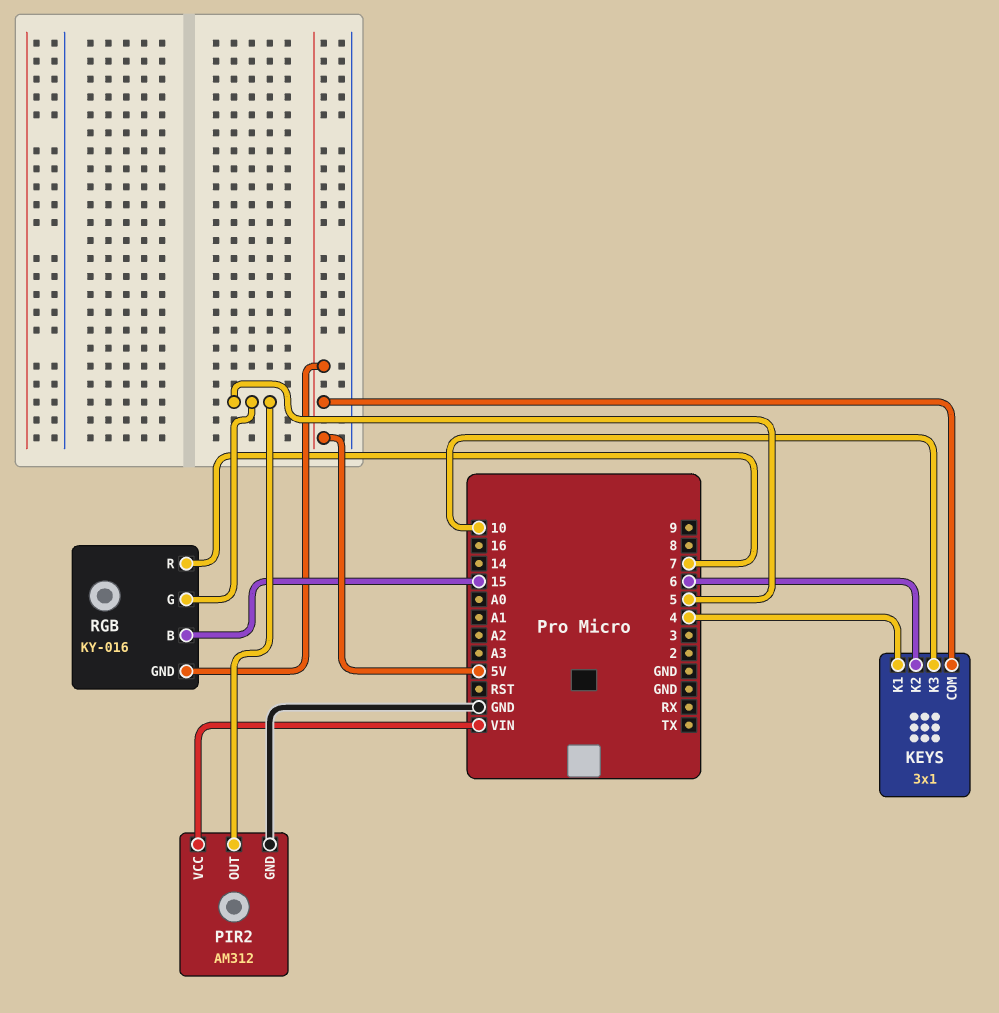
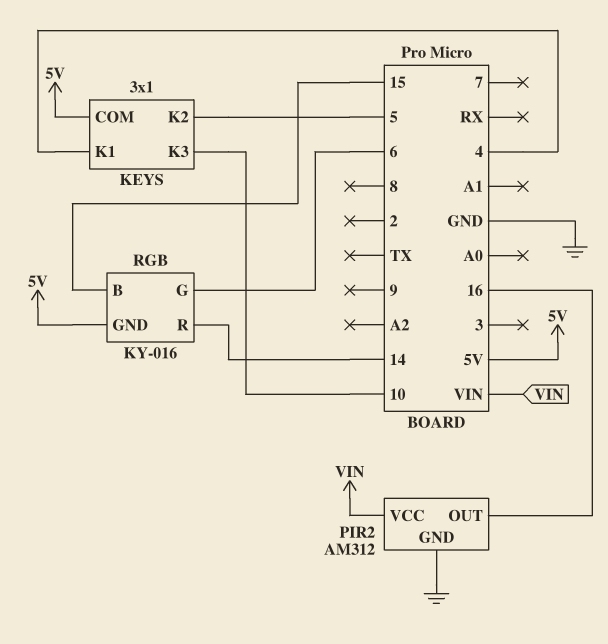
KEYS pin K2: 6 -> 5
PIR2 pin OUT: 5 -> 16
RGB pin G: 5 -> 6
RGB pin R: 7 -> 14

